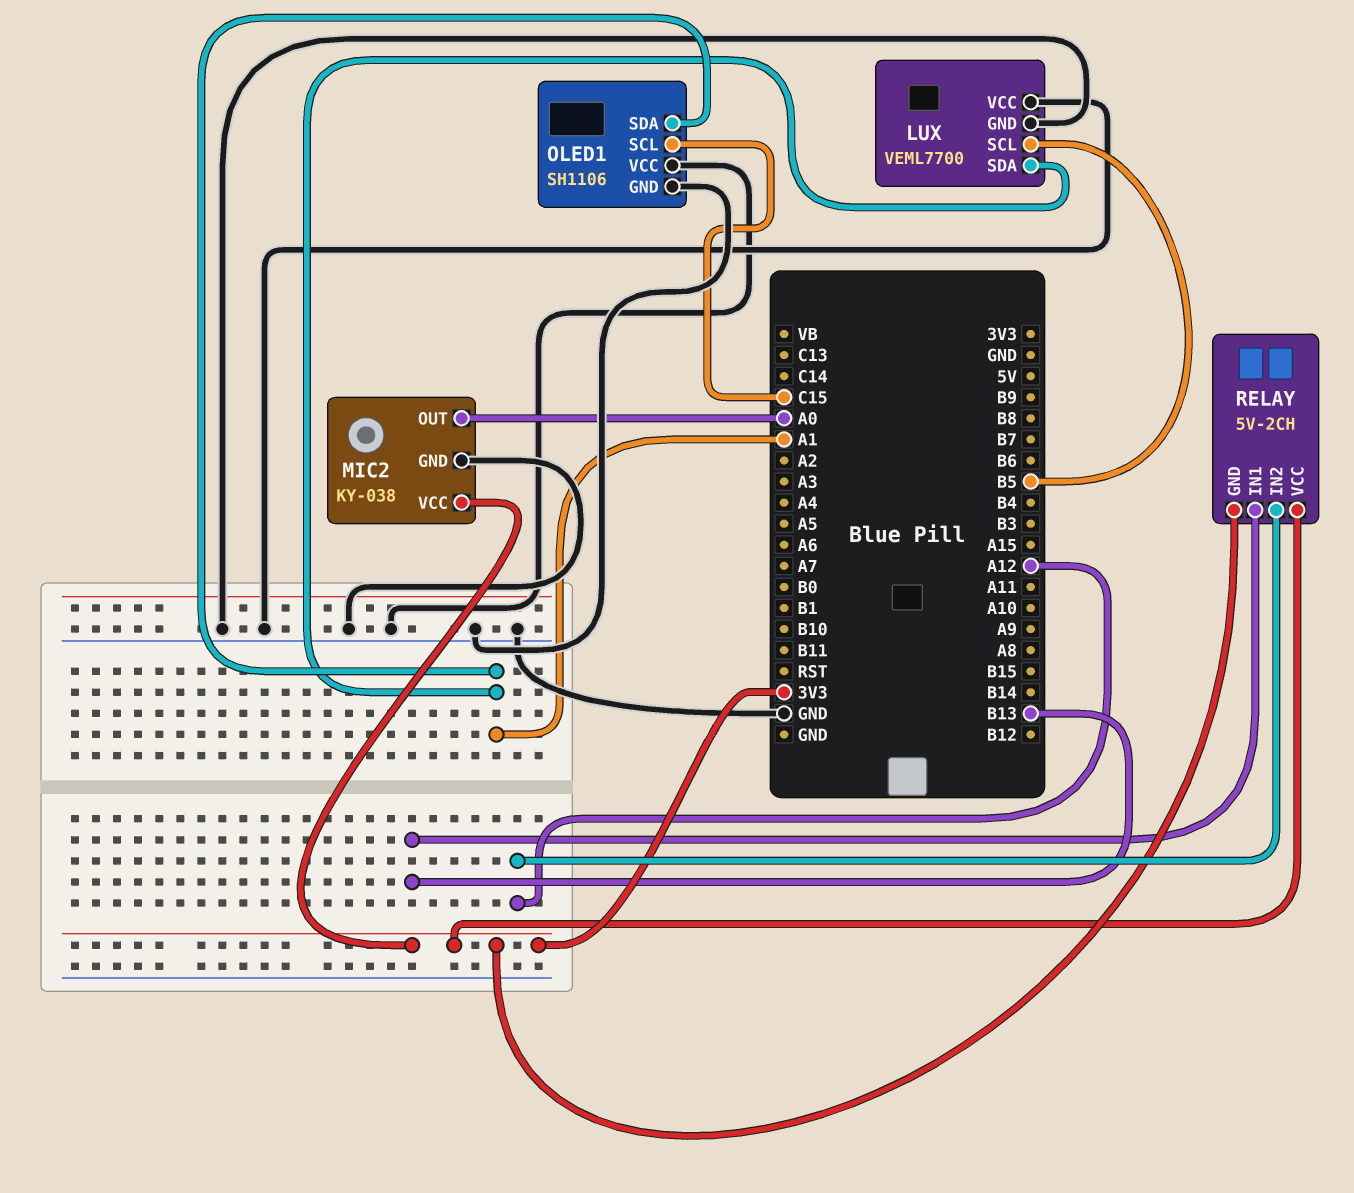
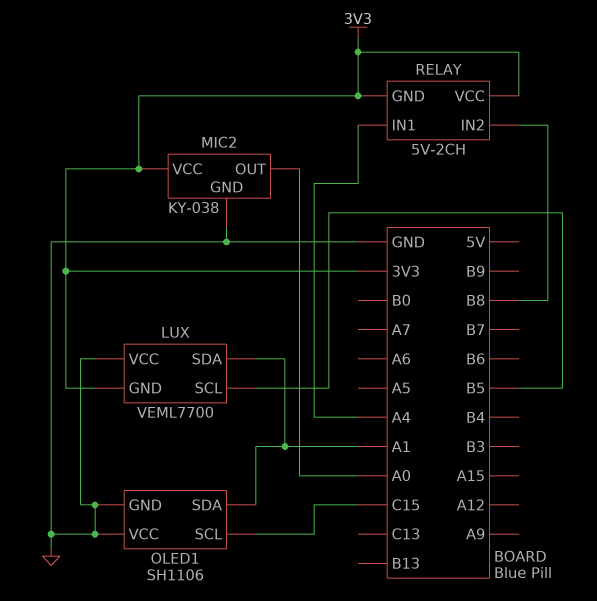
LUX pin GND: GND -> 3V3
RELAY pin IN1: B13 -> A4
RELAY pin IN2: A12 -> B8

